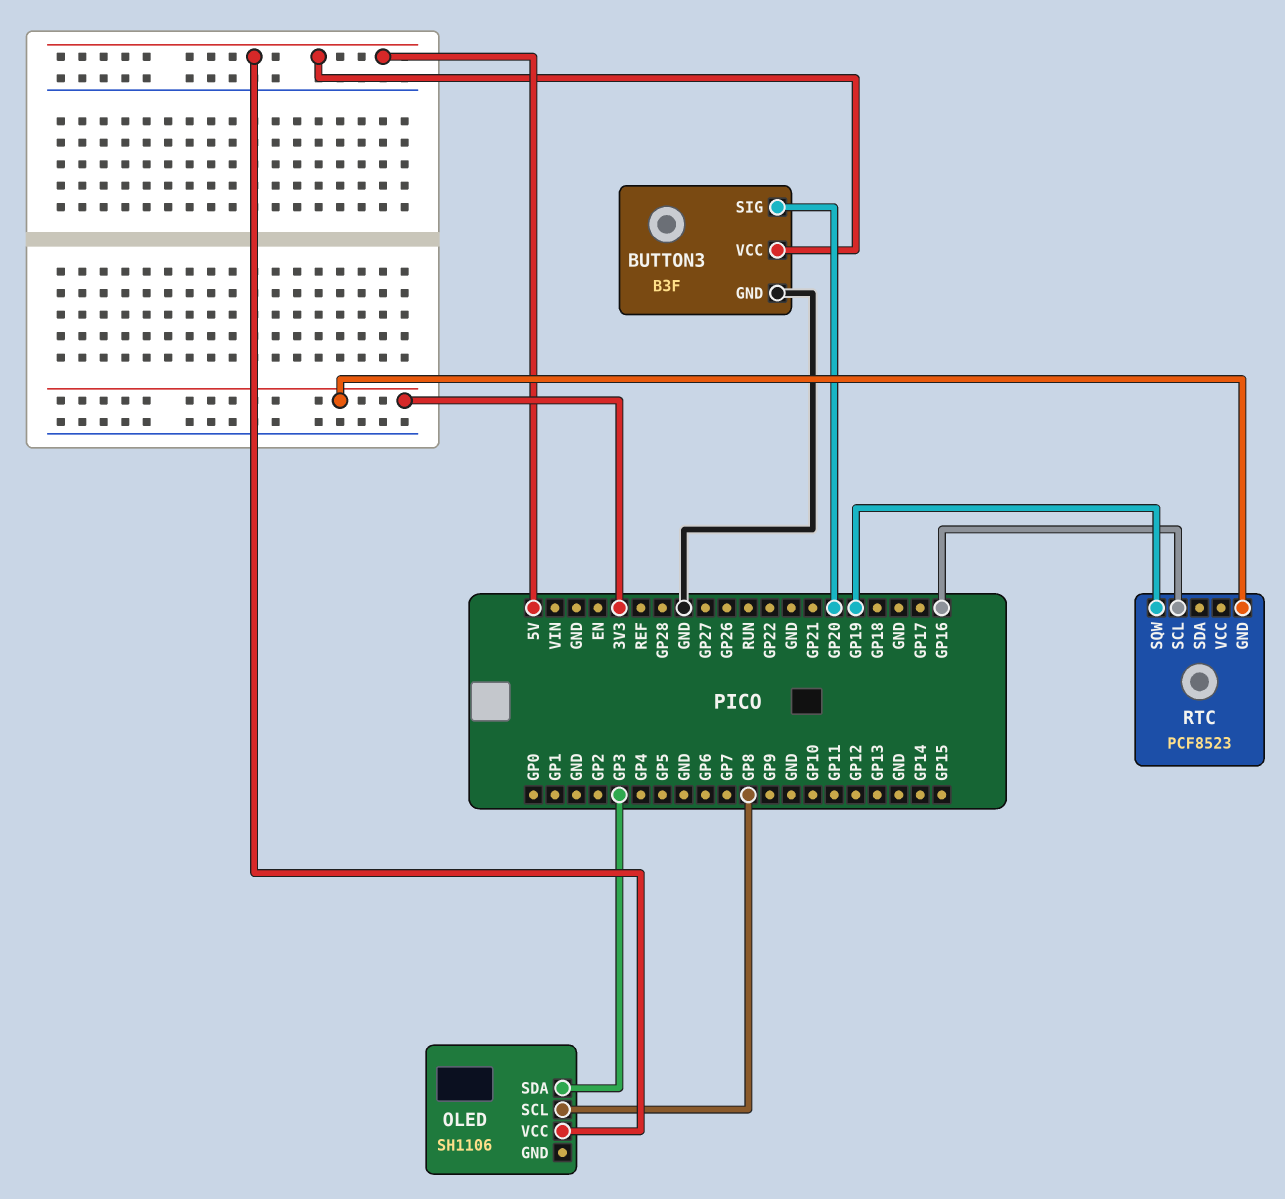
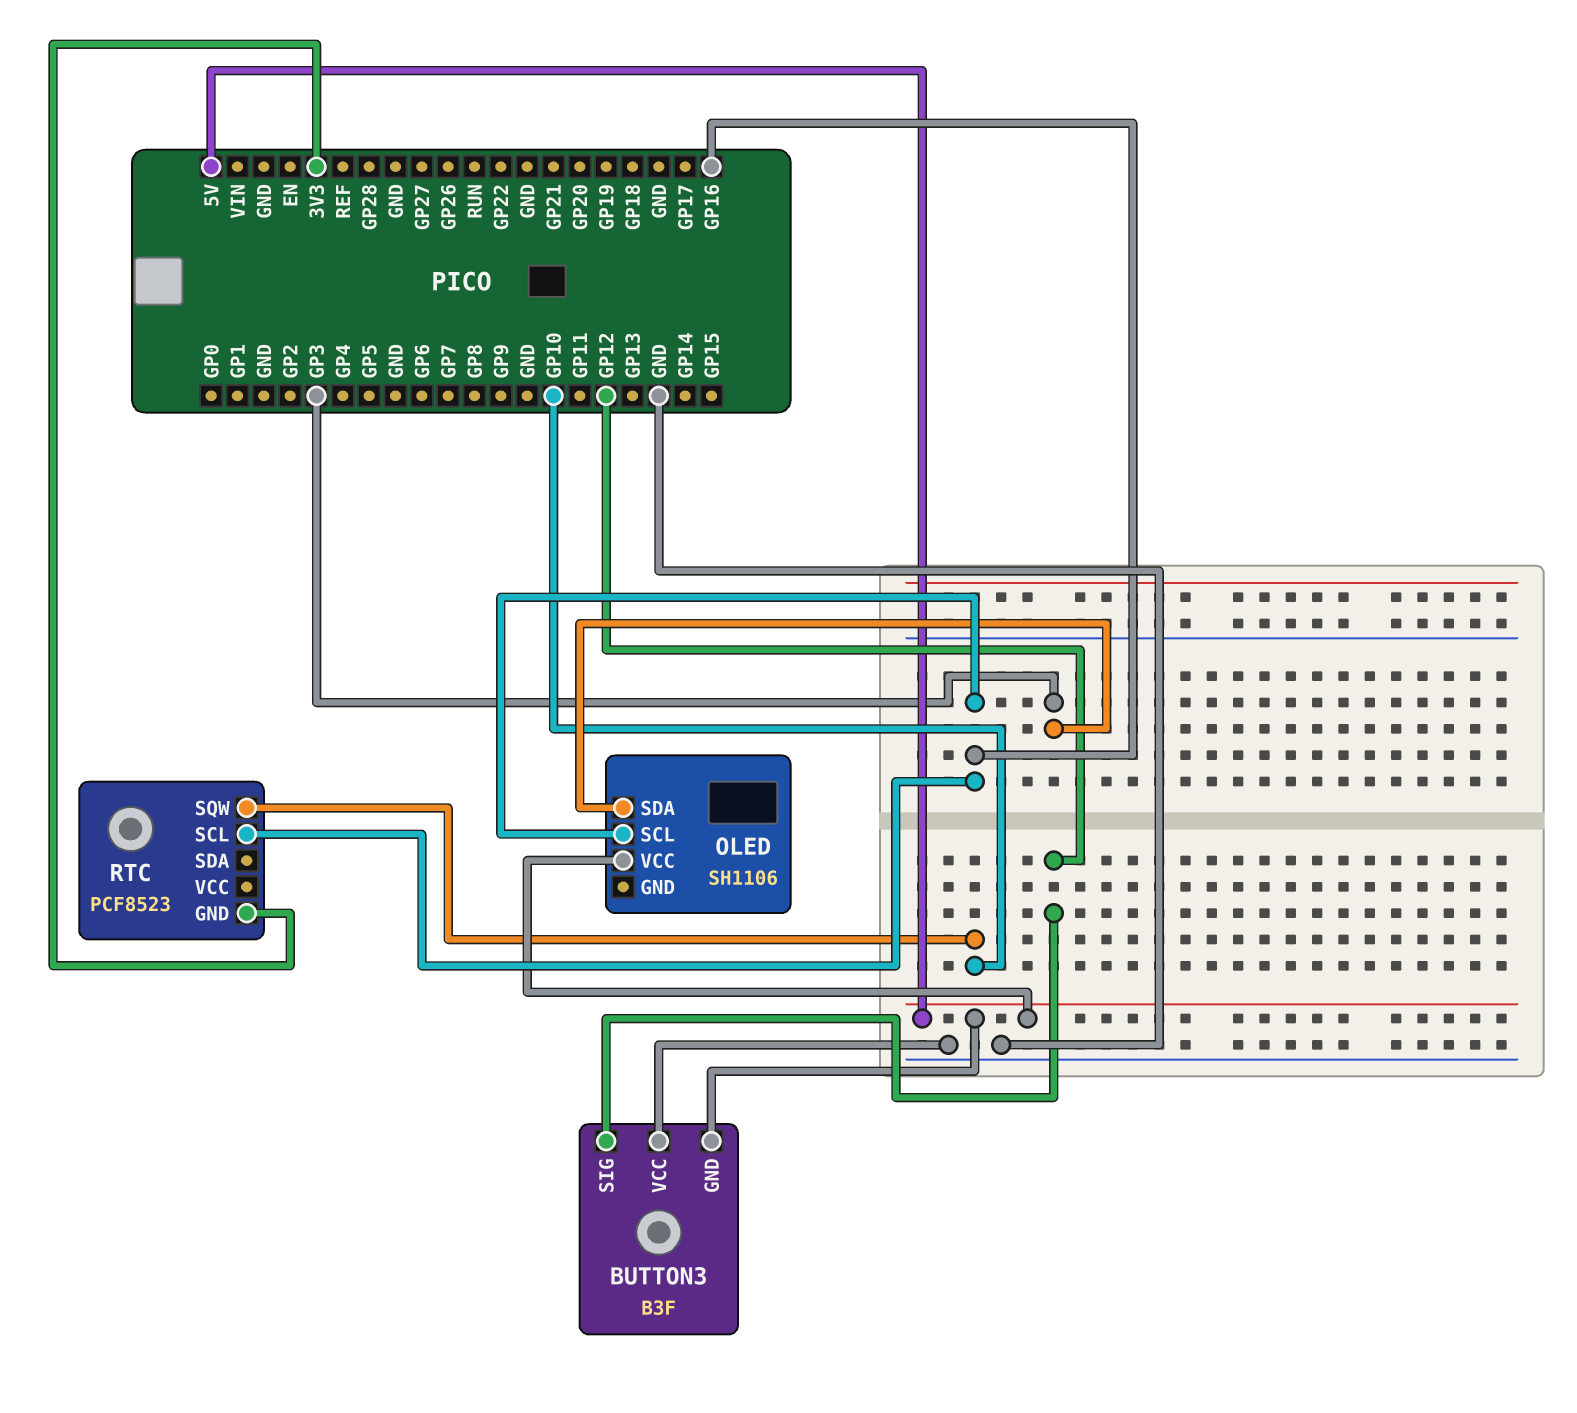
BUTTON3 pin GND: GND -> 5V
BUTTON3 pin SIG: GP20 -> GP12
BUTTON3 pin VCC: 5V -> GND
OLED pin SCL: GP8 -> GP16
RTC pin SQW: GP19 -> GP10

